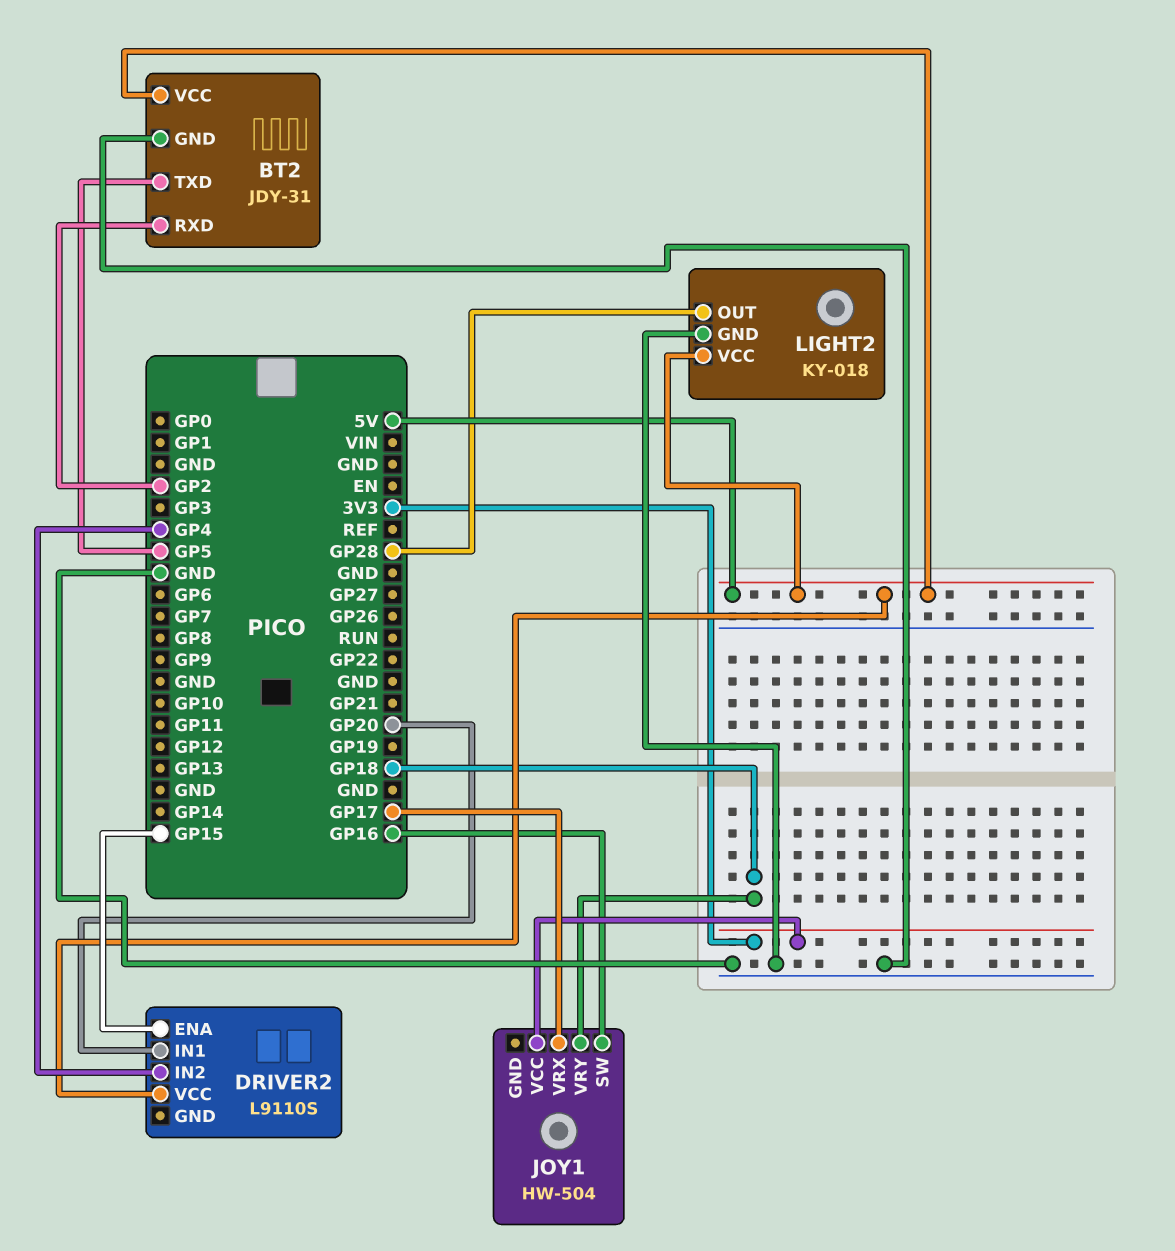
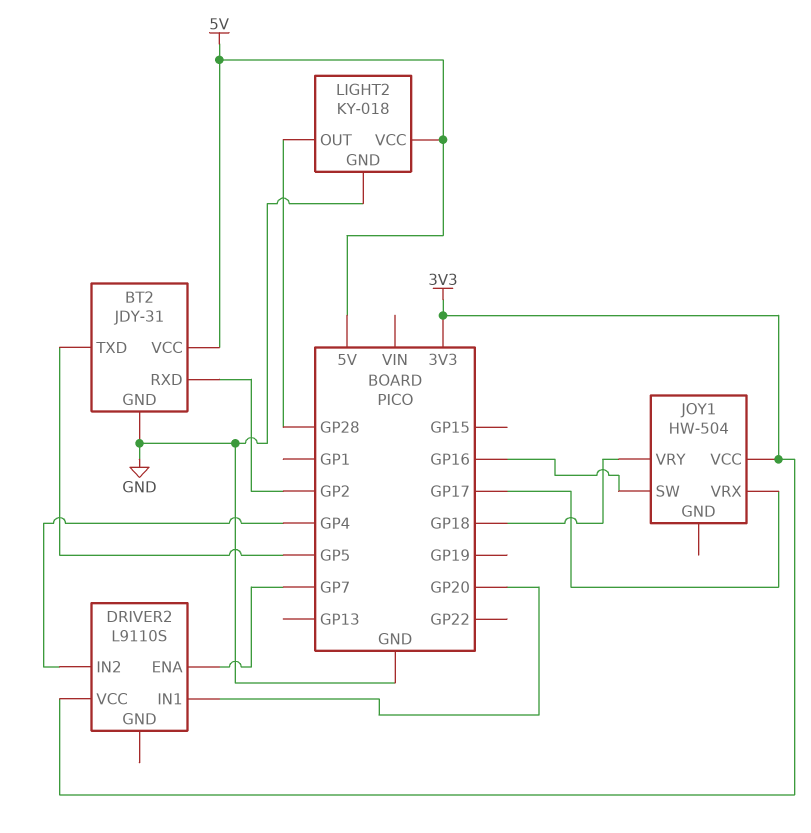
DRIVER2 pin ENA: GP15 -> GP7
DRIVER2 pin VCC: 5V -> 3V3

